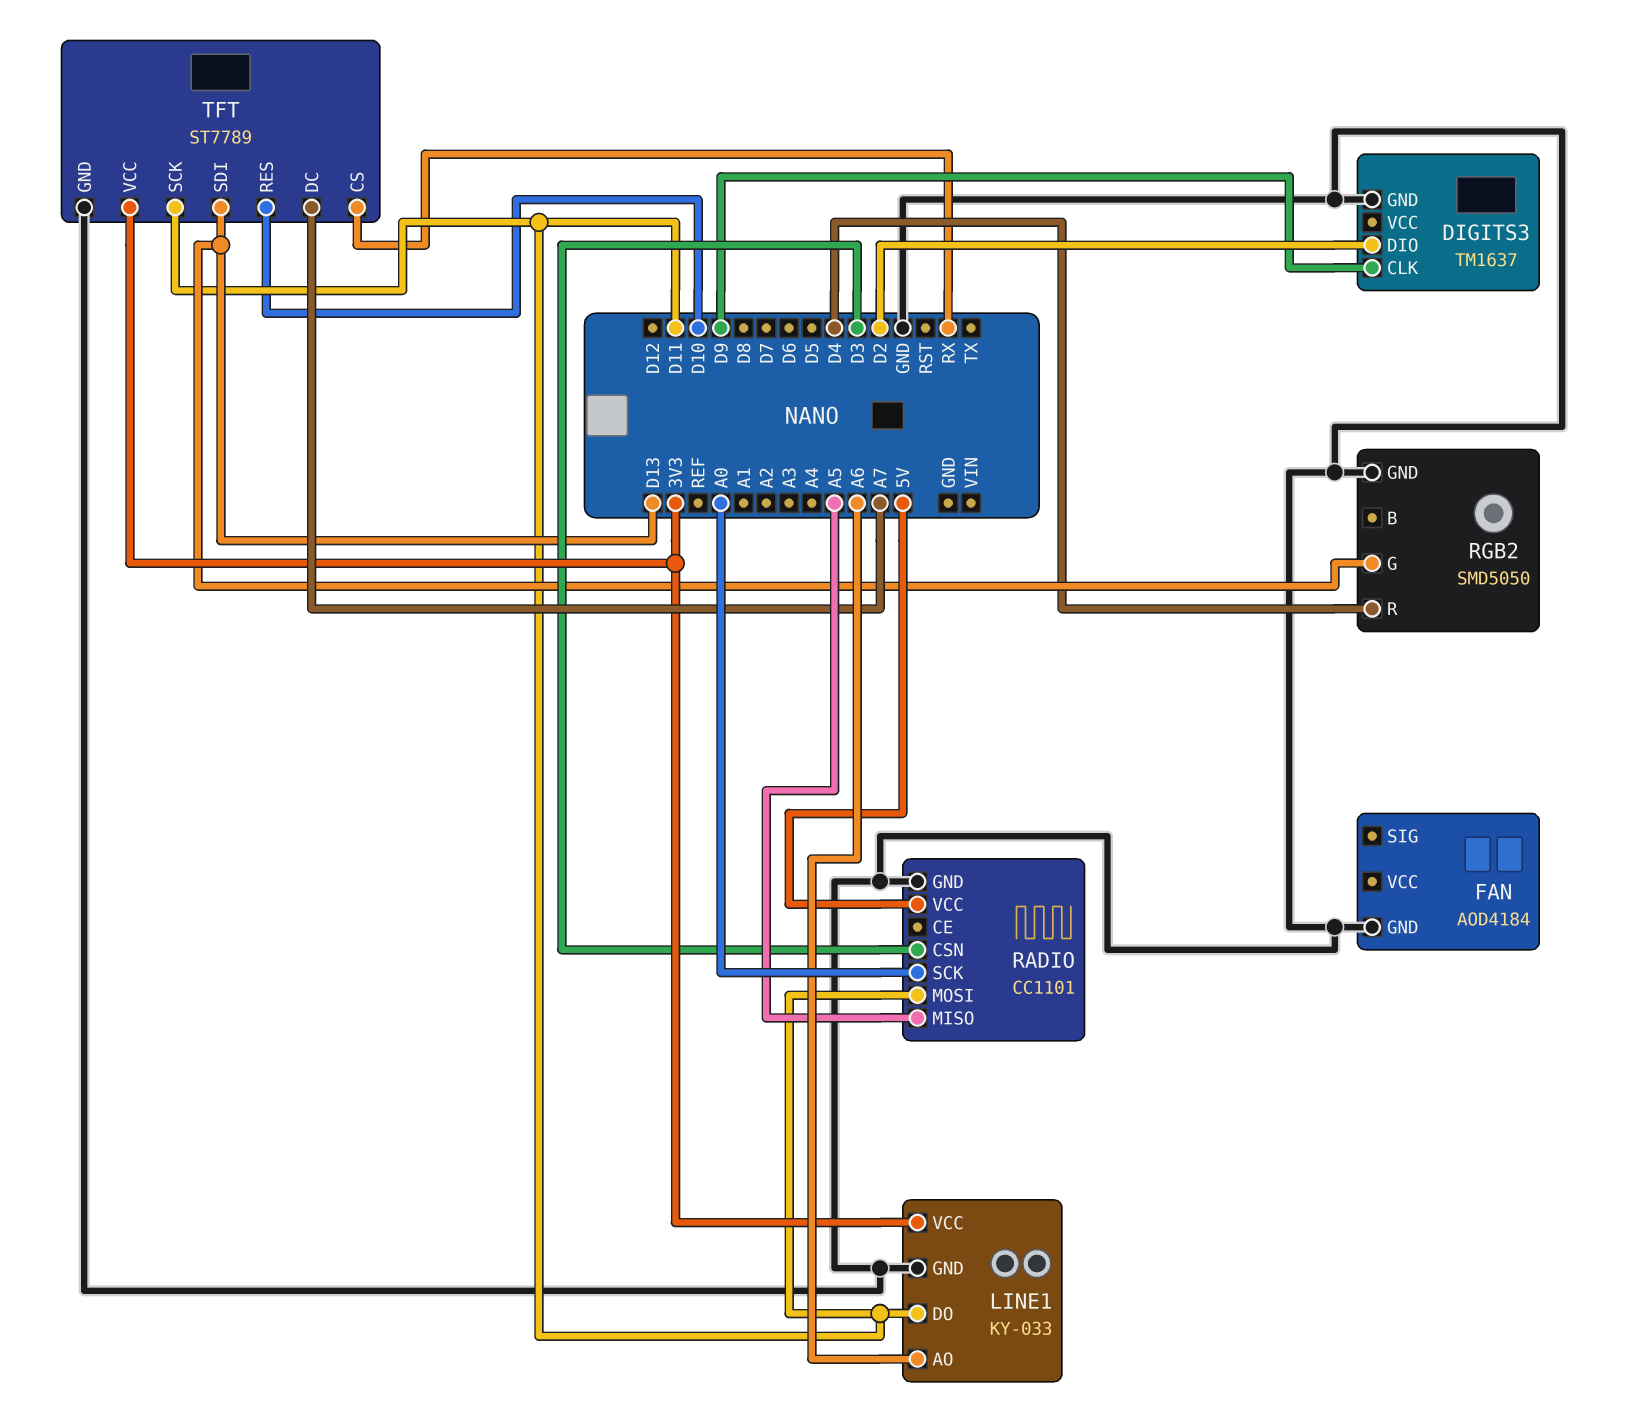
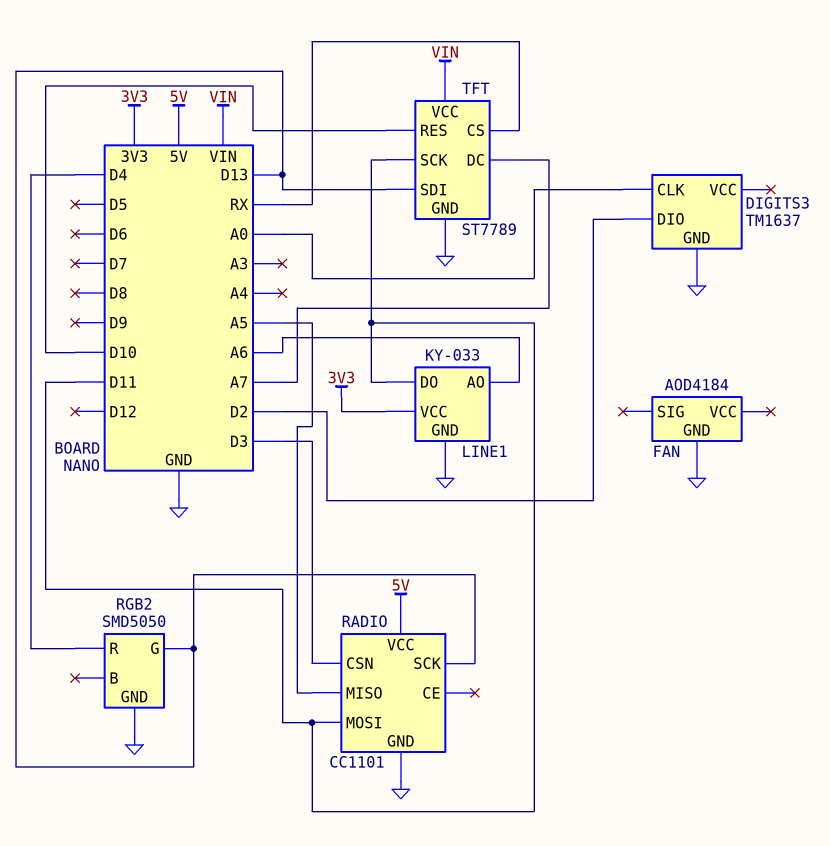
DIGITS3 pin CLK: D9 -> A0
RADIO pin SCK: A0 -> D13
TFT pin VCC: 3V3 -> VIN

